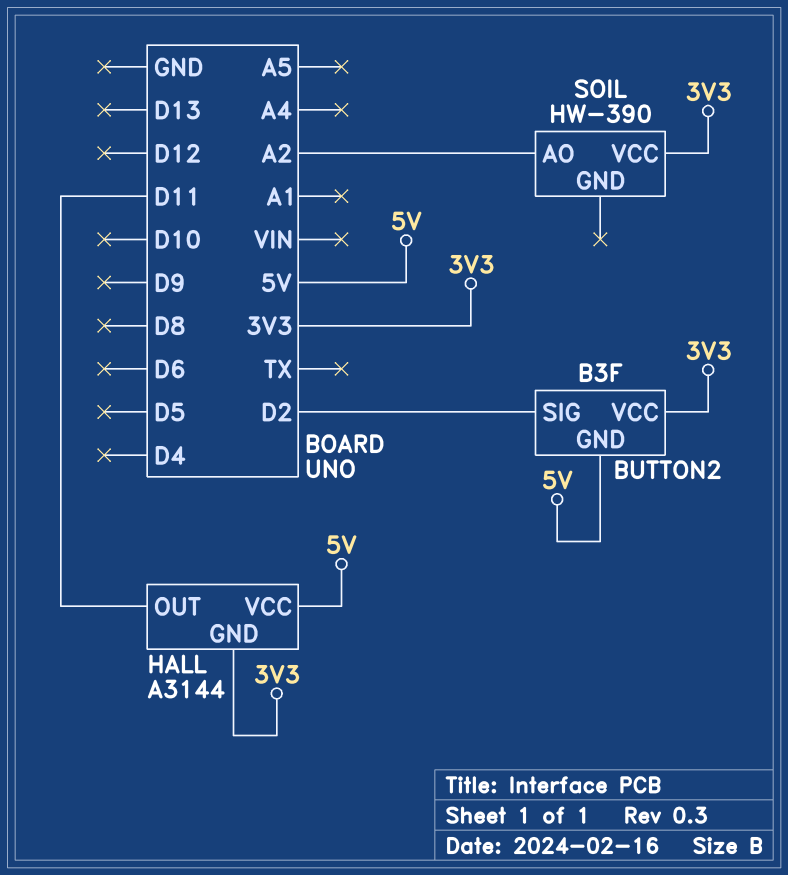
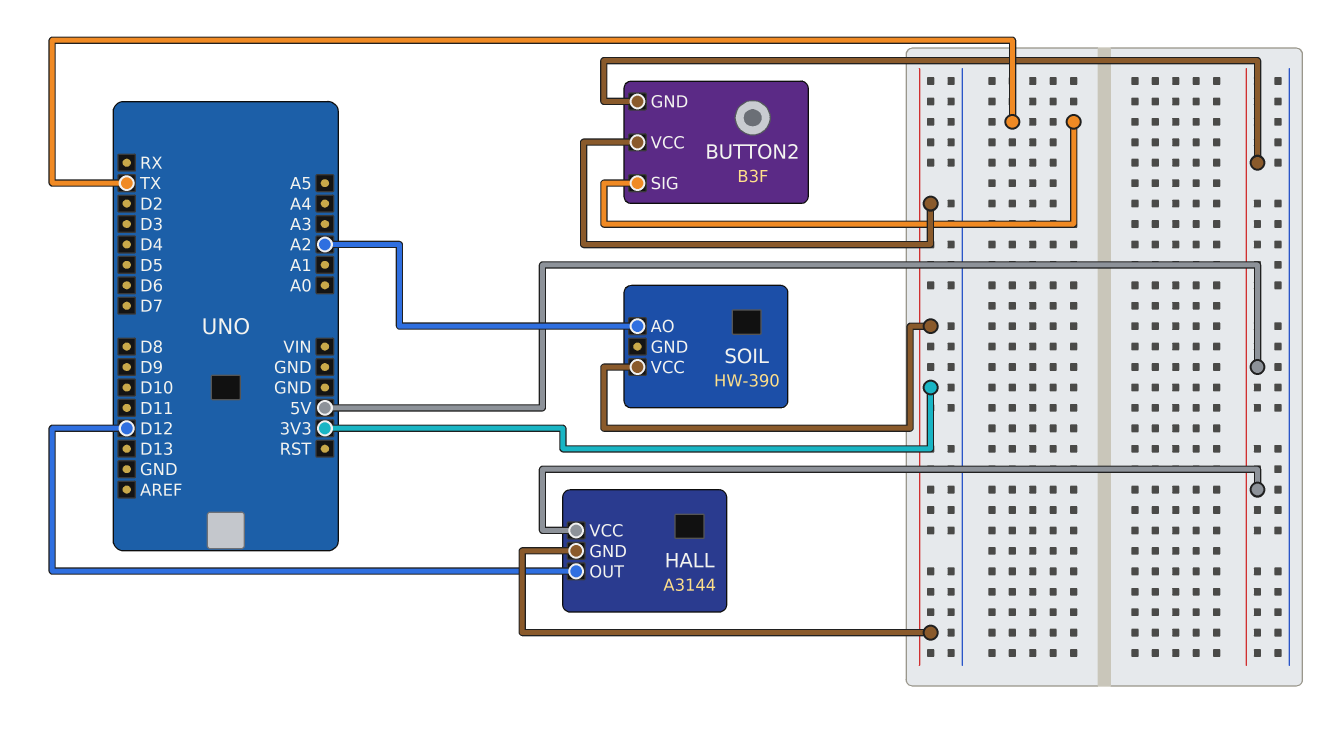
BUTTON2 pin SIG: D2 -> TX
HALL pin OUT: D11 -> D12

